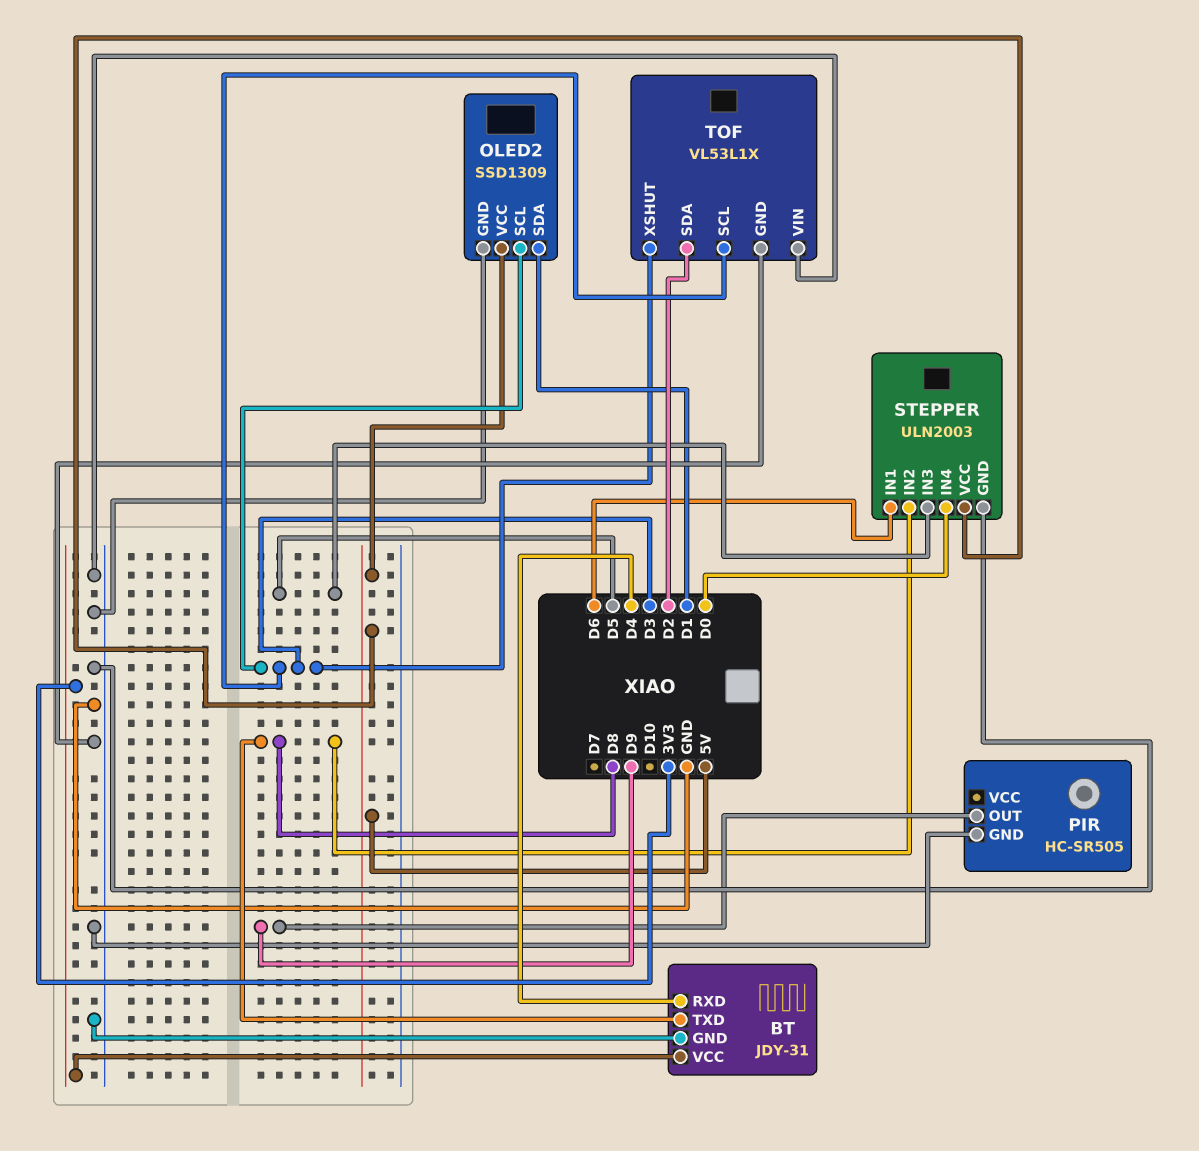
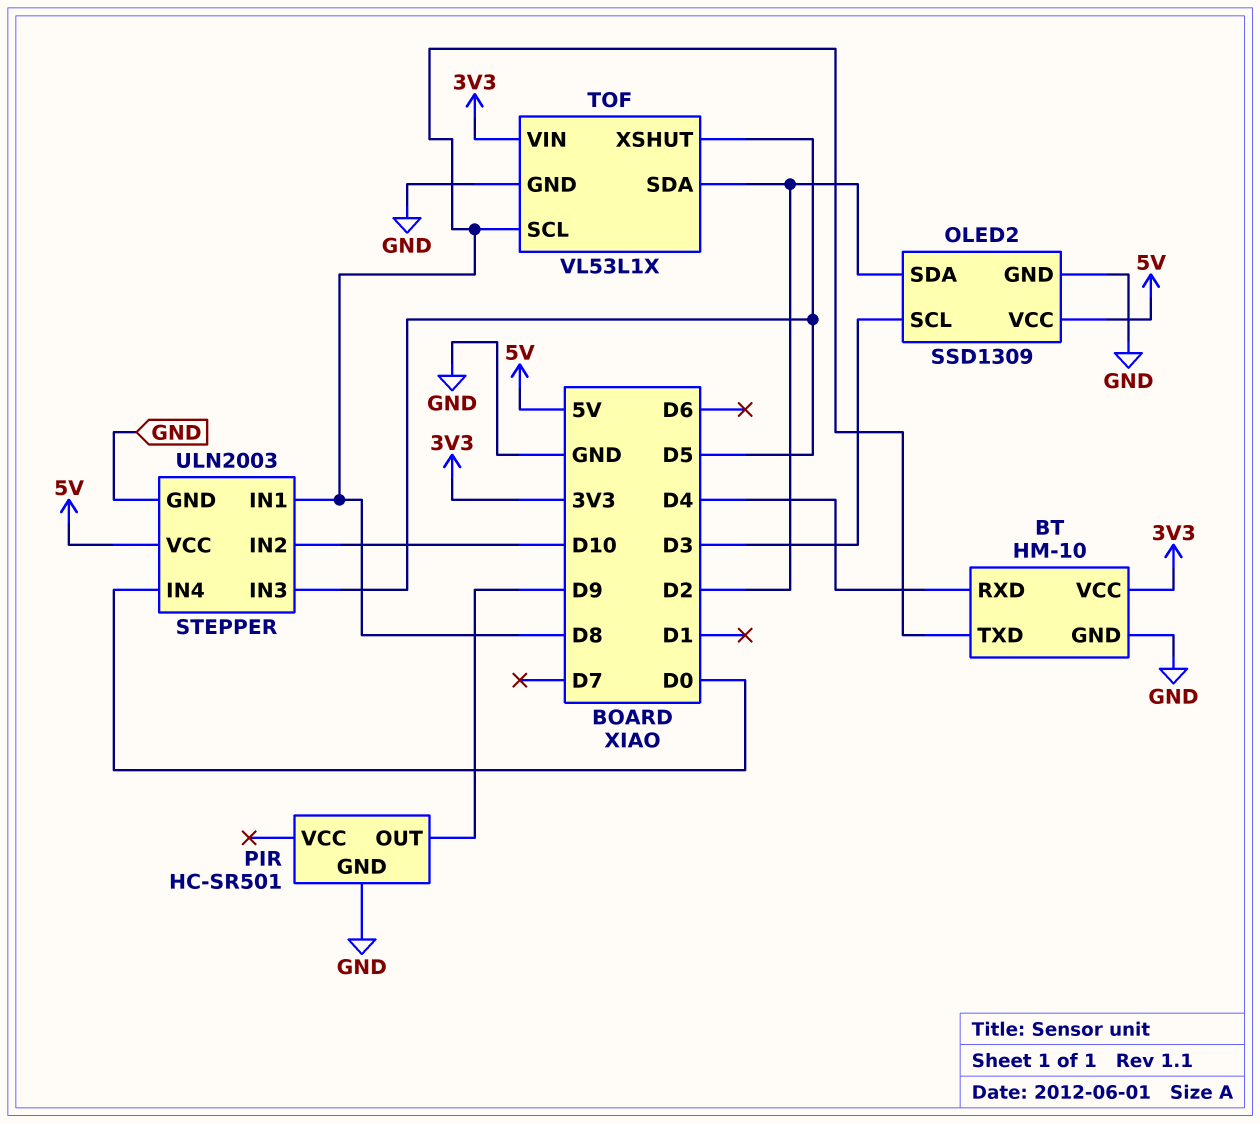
BT: JDY-31 -> HM-10
OLED2 pin SDA: D1 -> D2
PIR: HC-SR505 -> HC-SR501
STEPPER pin IN1: D6 -> D8
STEPPER pin IN2: D8 -> D10
TOF pin SCL: D3 -> D8
TOF pin VIN: GND -> 3V3
TOF pin XSHUT: D3 -> D5

